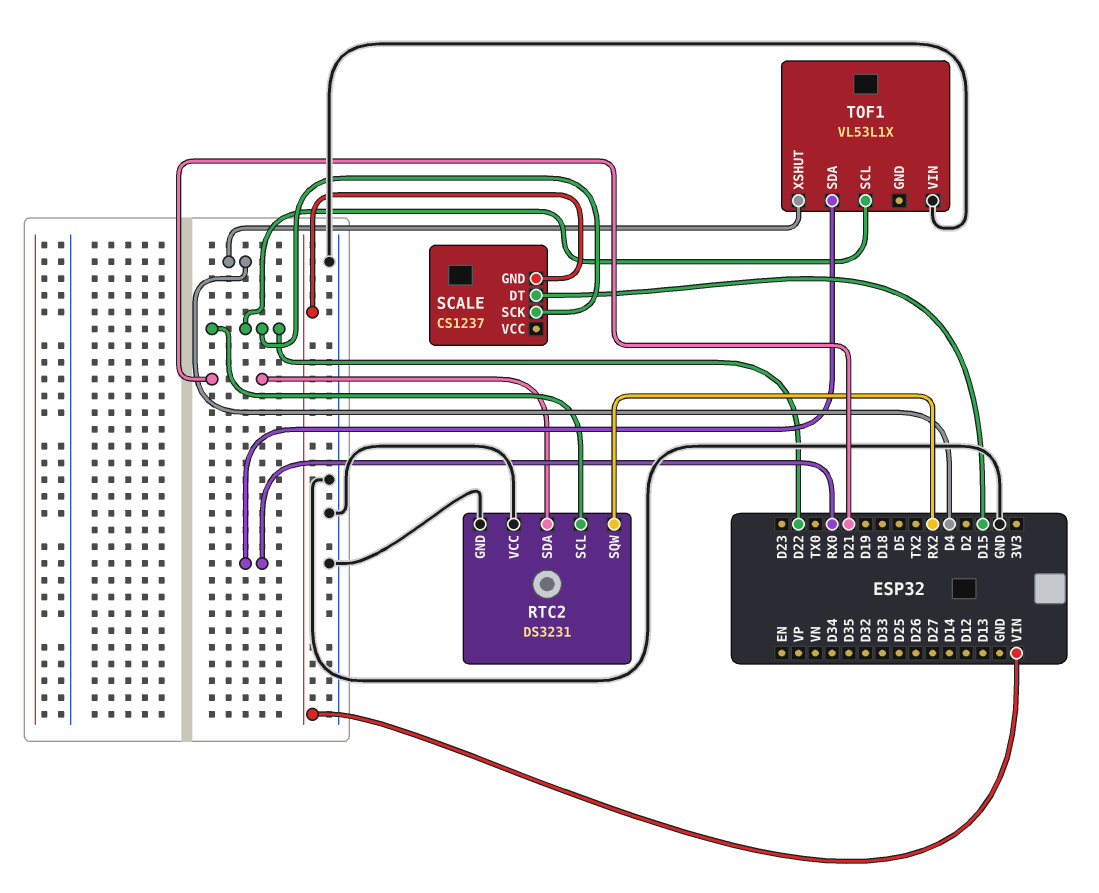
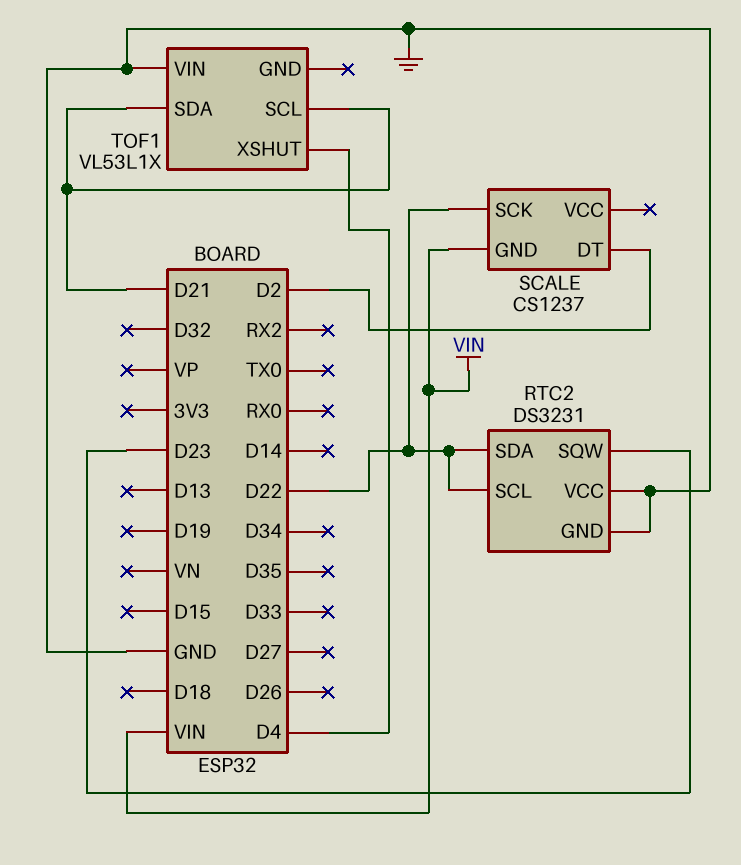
RTC2 pin SDA: D21 -> D22
RTC2 pin SQW: RX2 -> D23
SCALE pin DT: D15 -> D2
TOF1 pin SCL: D22 -> D21
TOF1 pin SDA: RX0 -> D21

